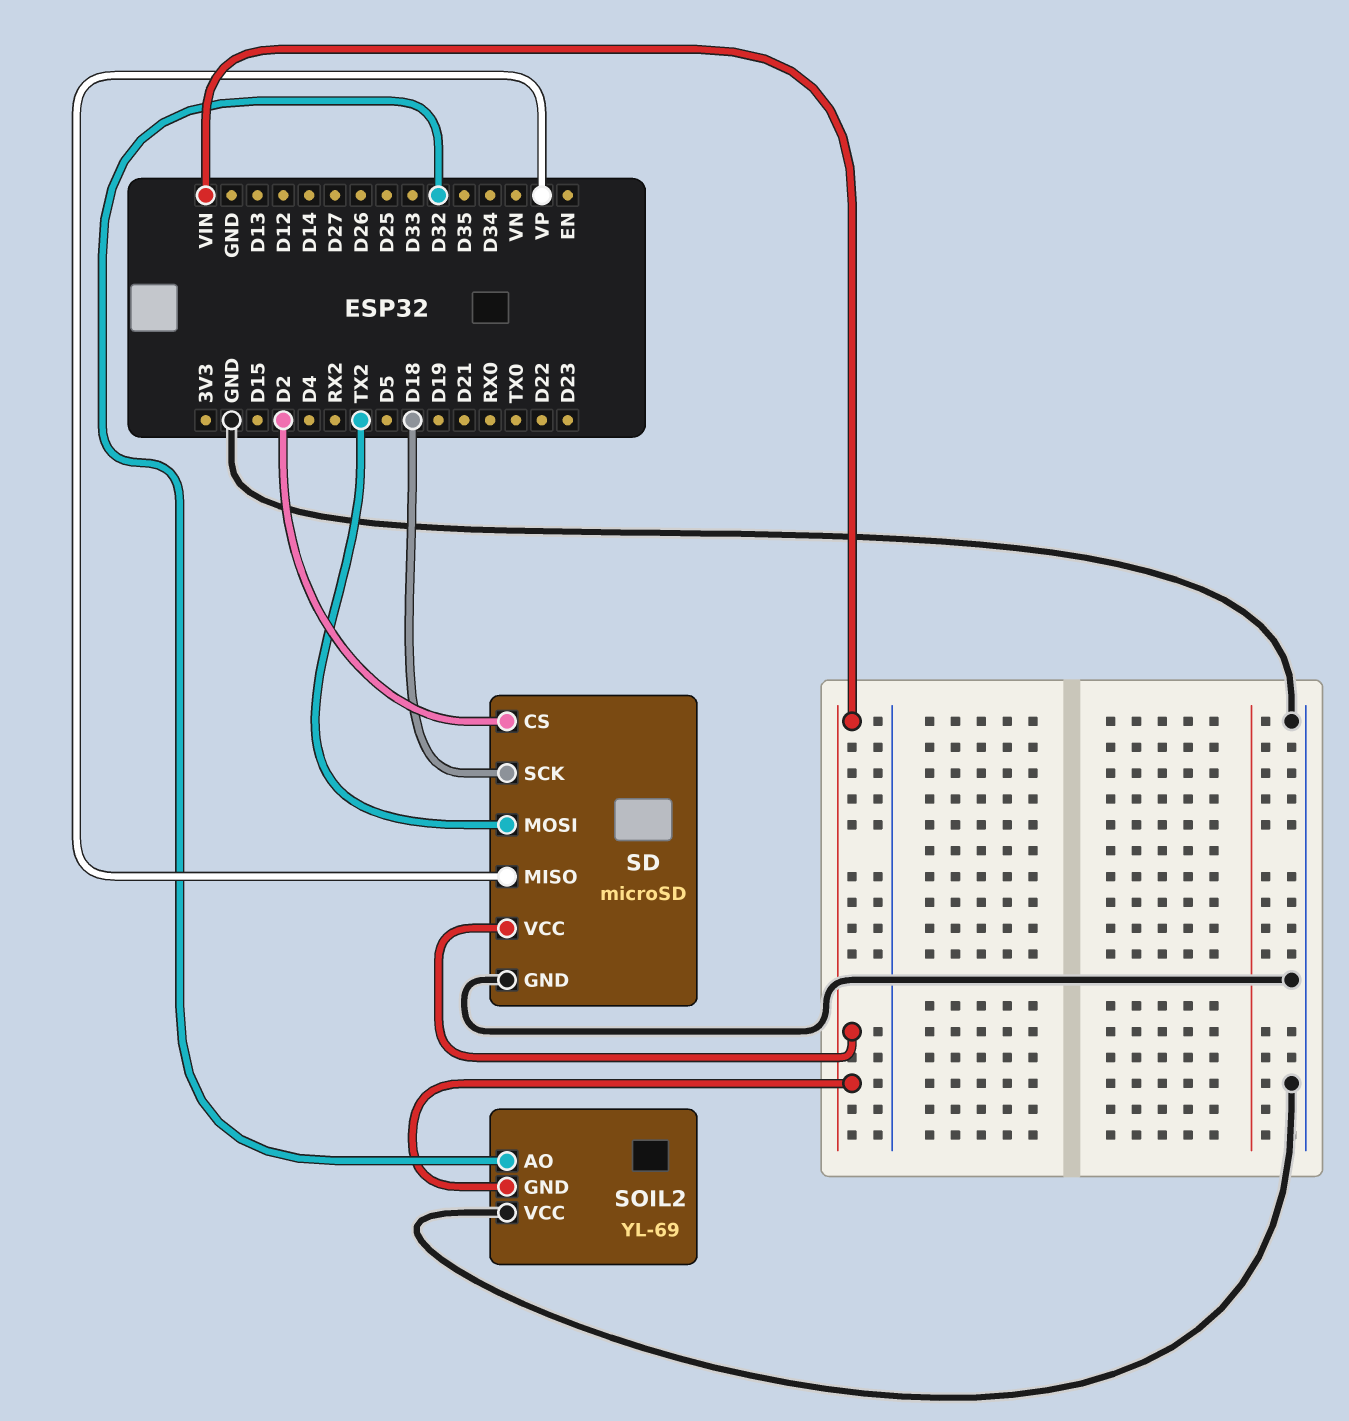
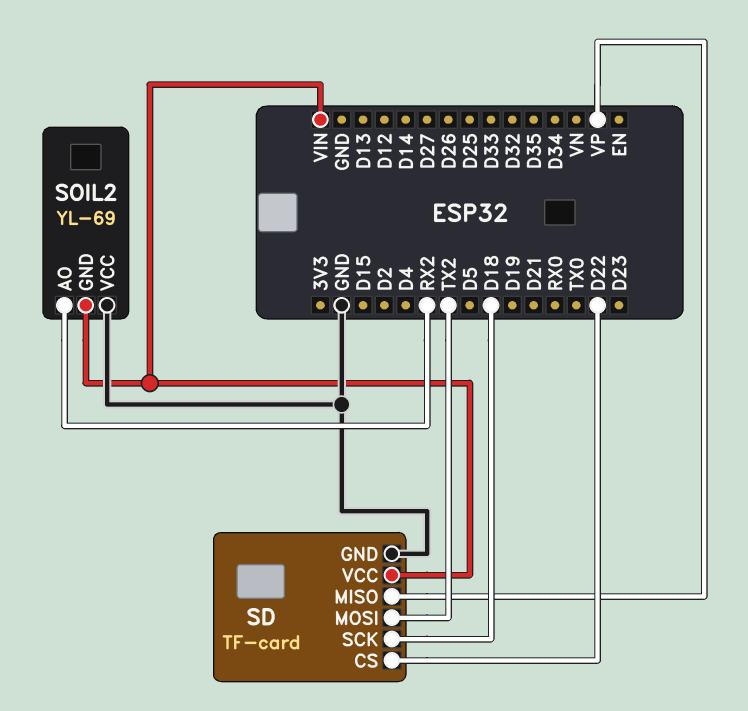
SD: microSD -> TF-card
SD pin CS: D2 -> D22
SOIL2 pin AO: D32 -> RX2

